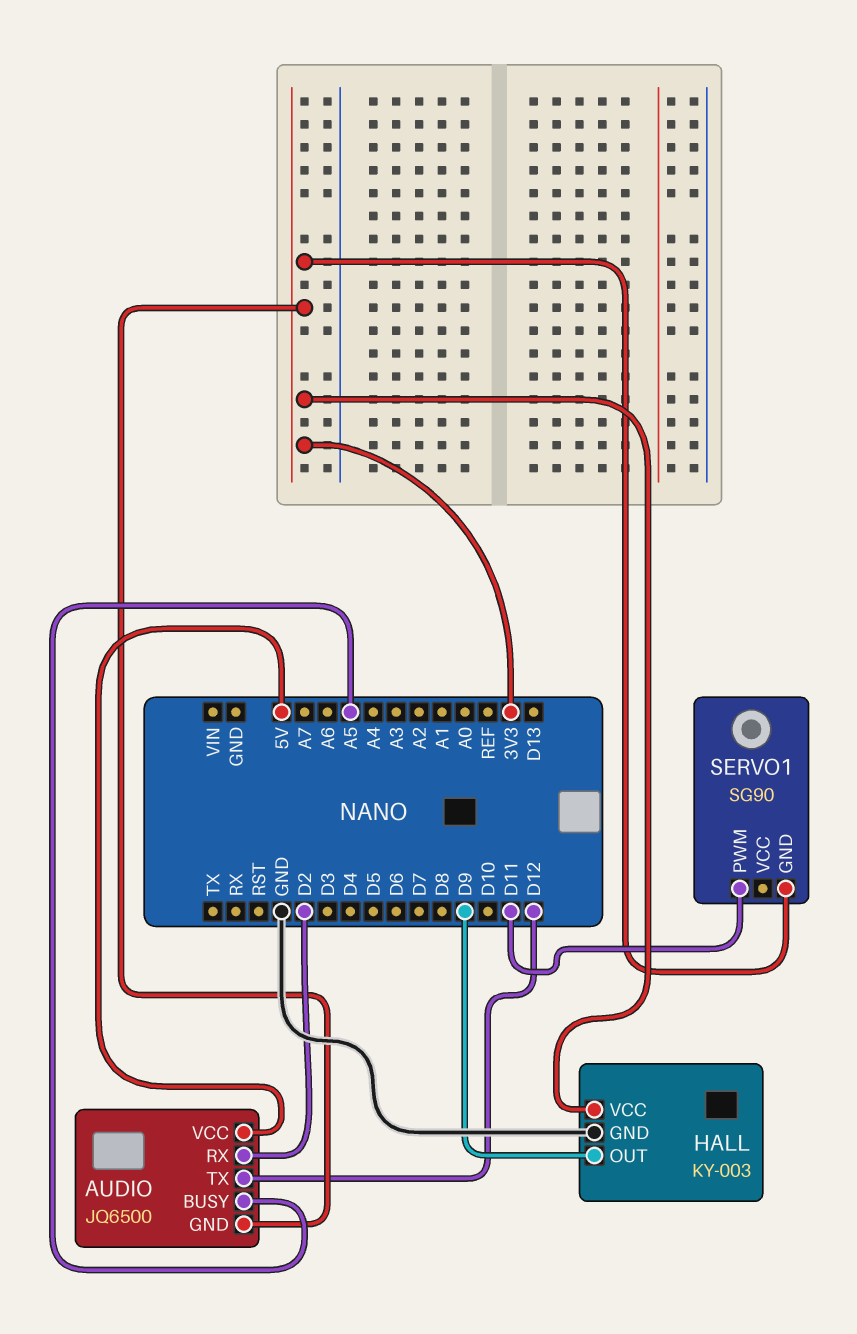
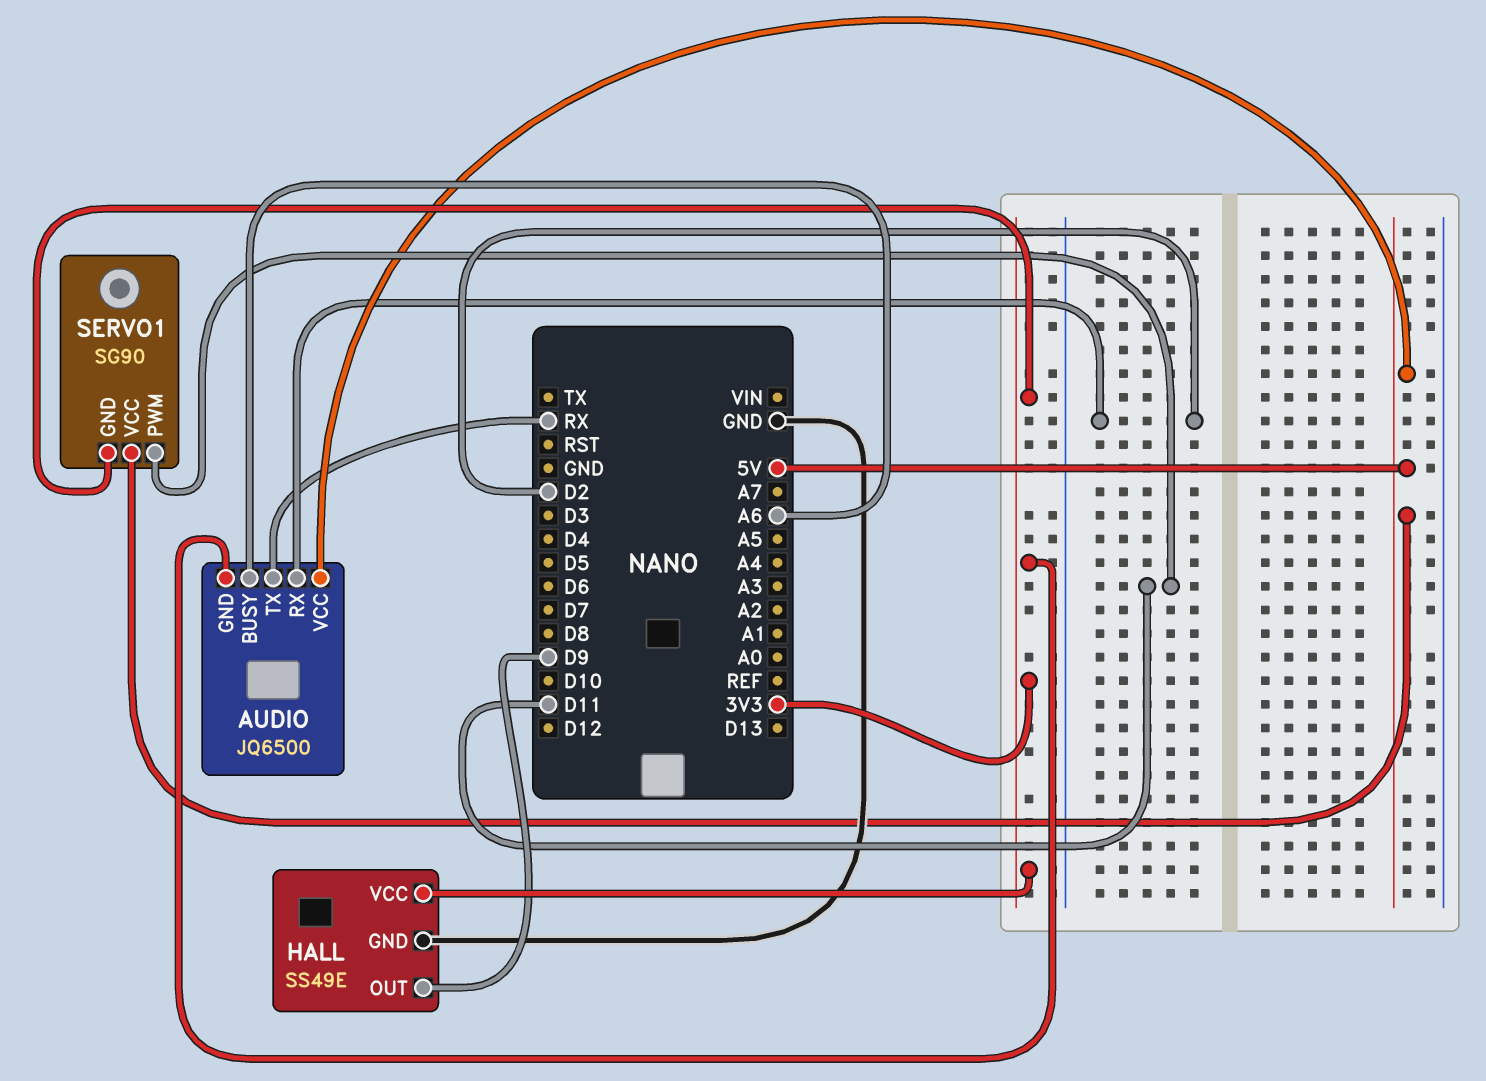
AUDIO pin BUSY: A5 -> A6
AUDIO pin TX: D12 -> RX
HALL: KY-003 -> SS49E
SERVO1 pin VCC: none -> 5V

